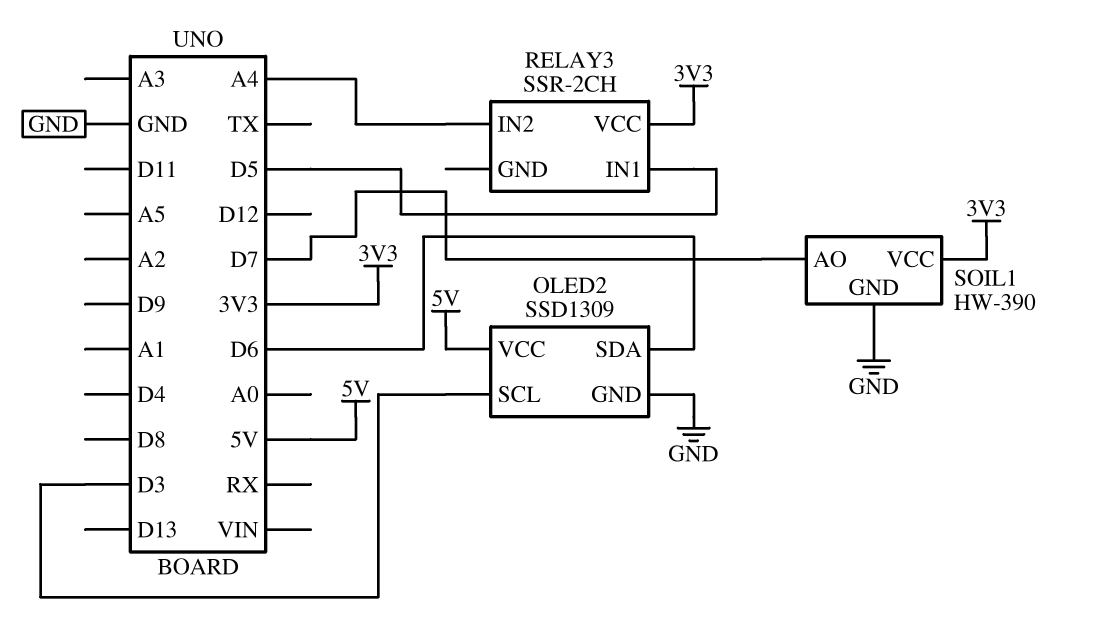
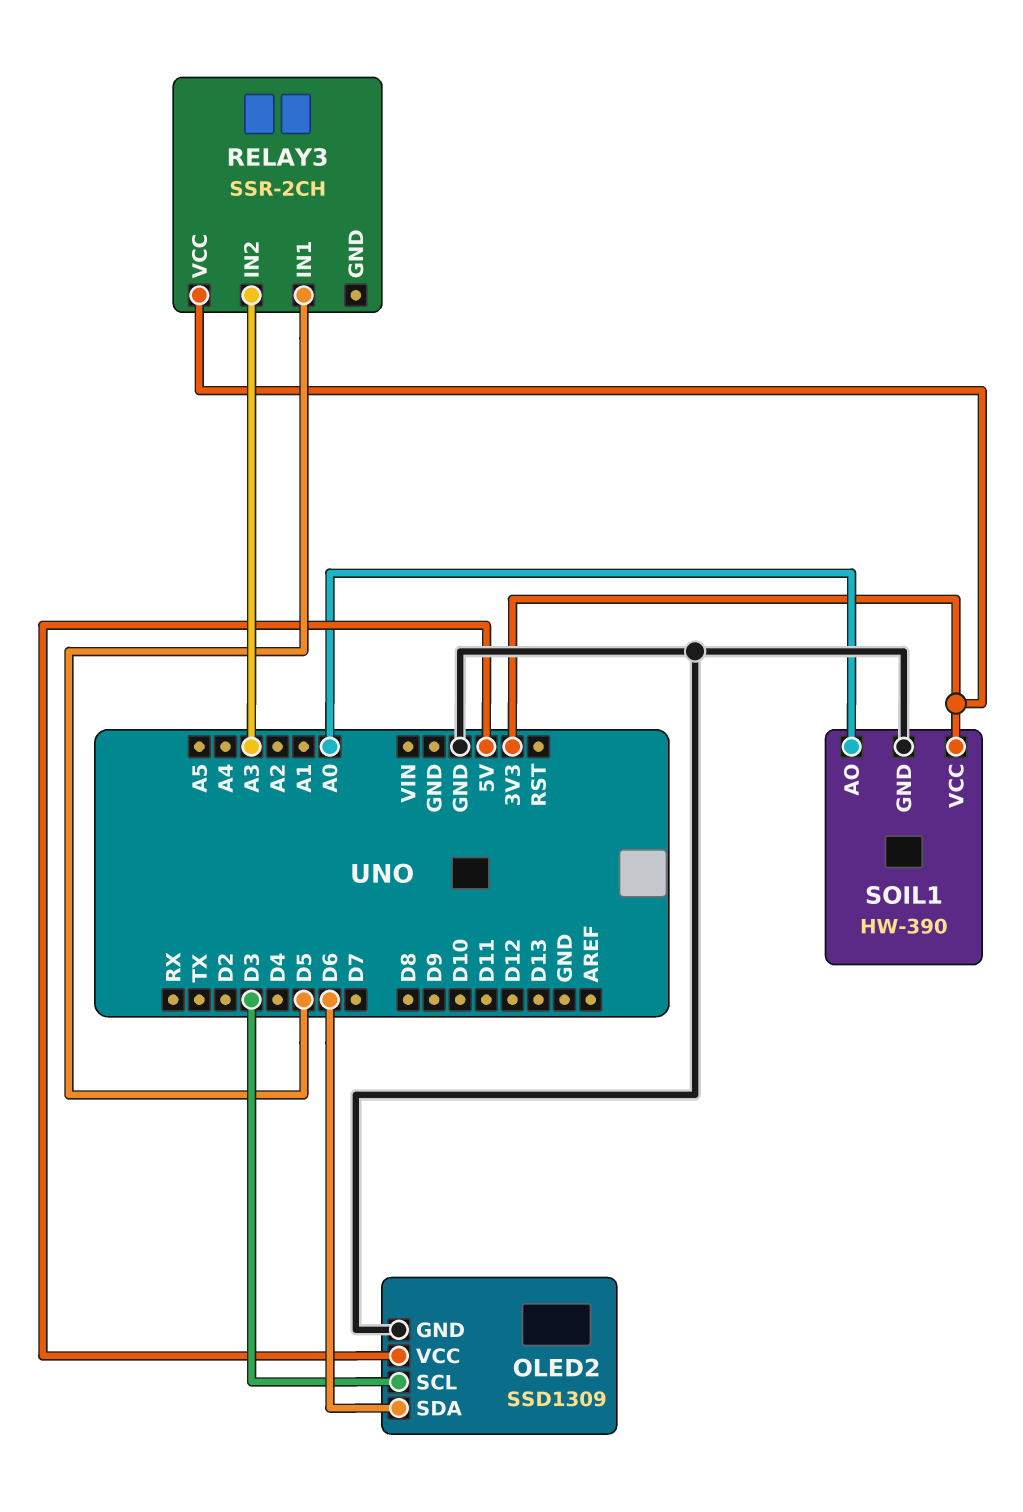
RELAY3 pin IN2: A4 -> A3
SOIL1 pin AO: D7 -> A0

